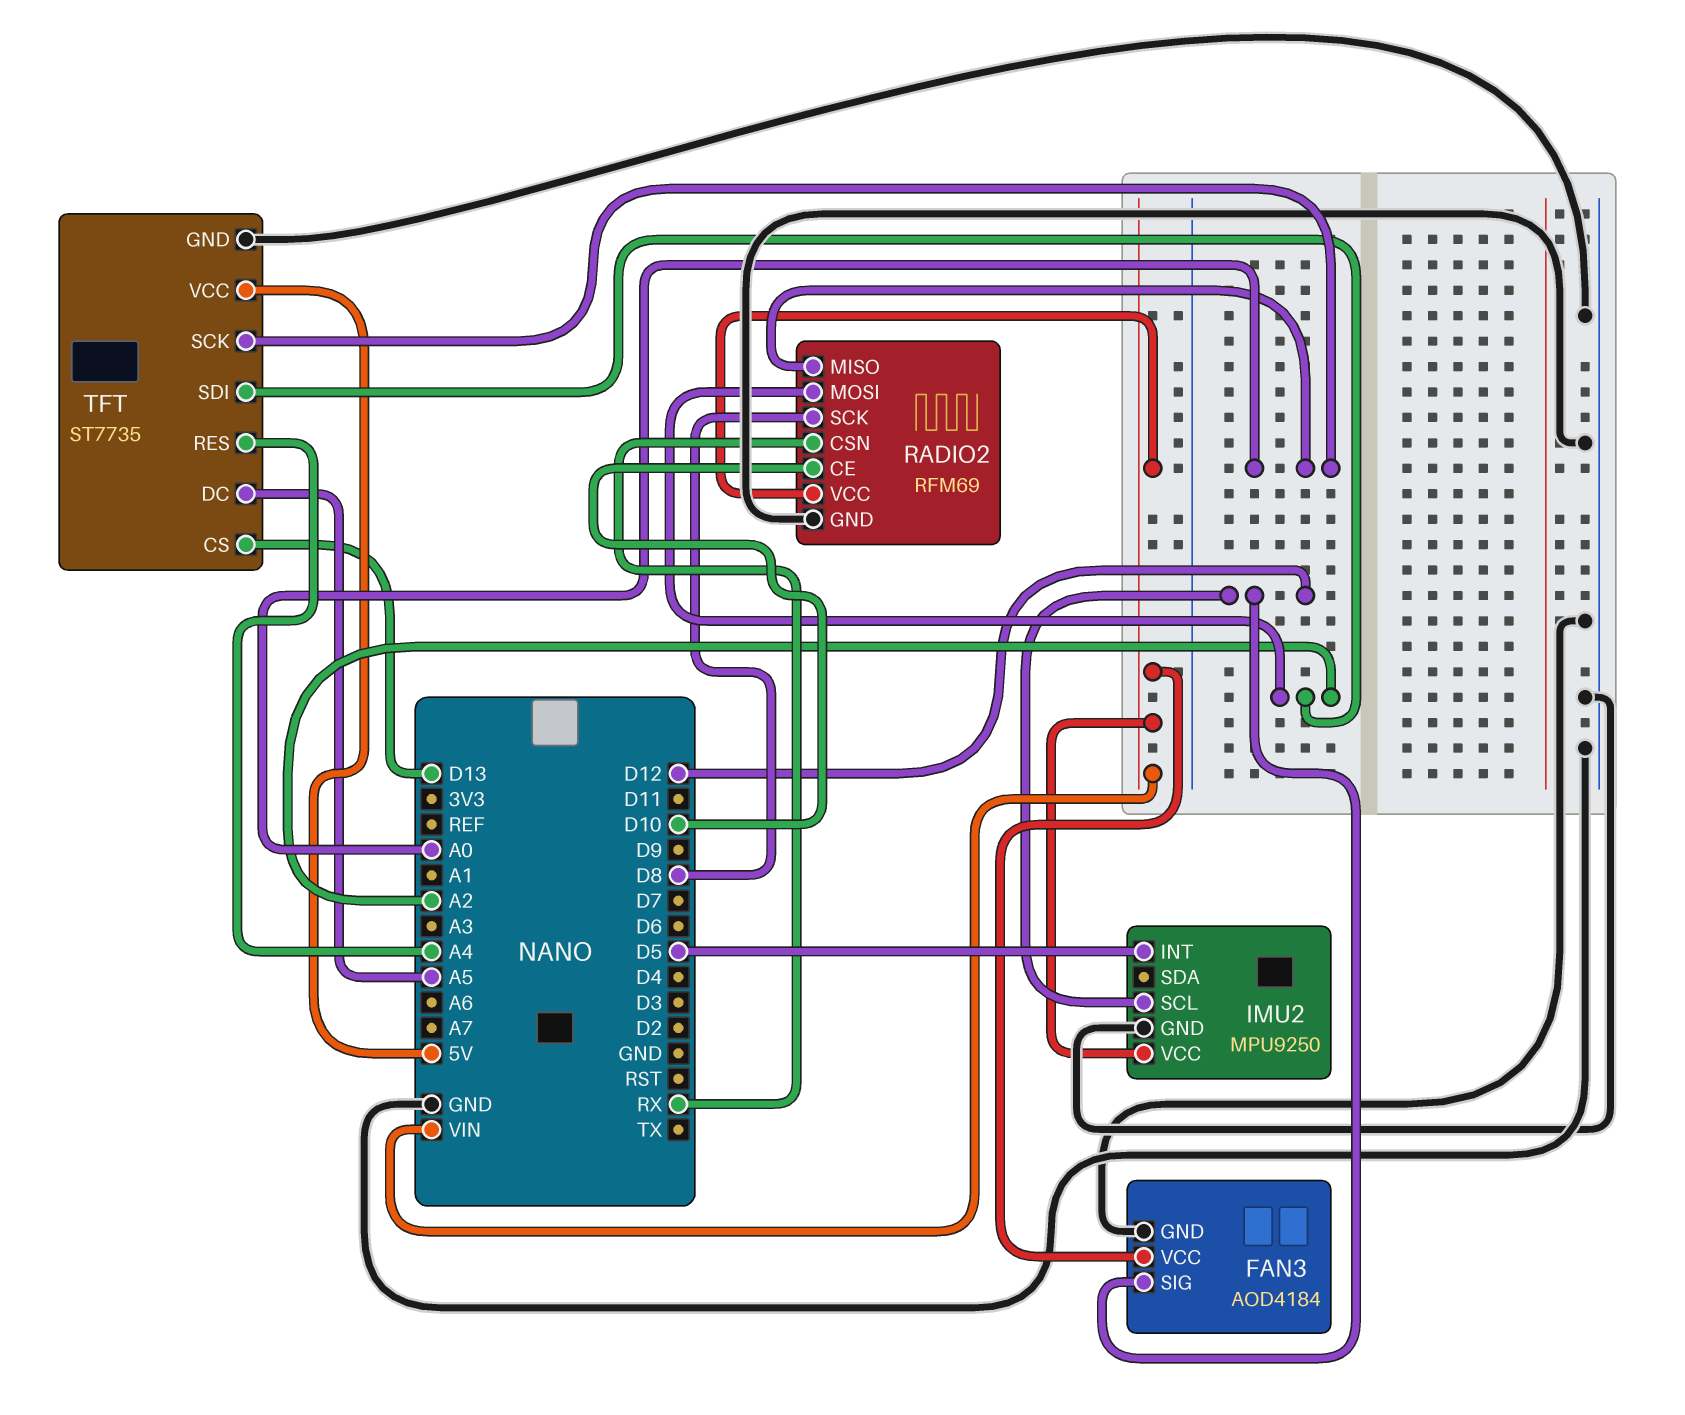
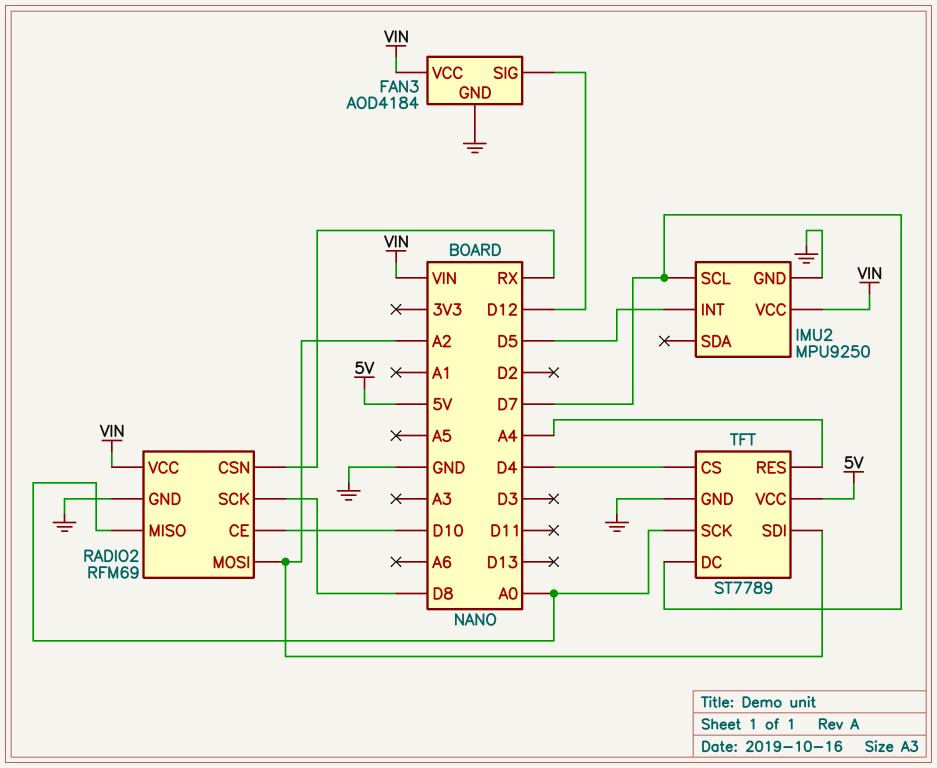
IMU2 pin SCL: D12 -> D7
TFT: ST7735 -> ST7789
TFT pin CS: D13 -> D4
TFT pin DC: A5 -> D7

